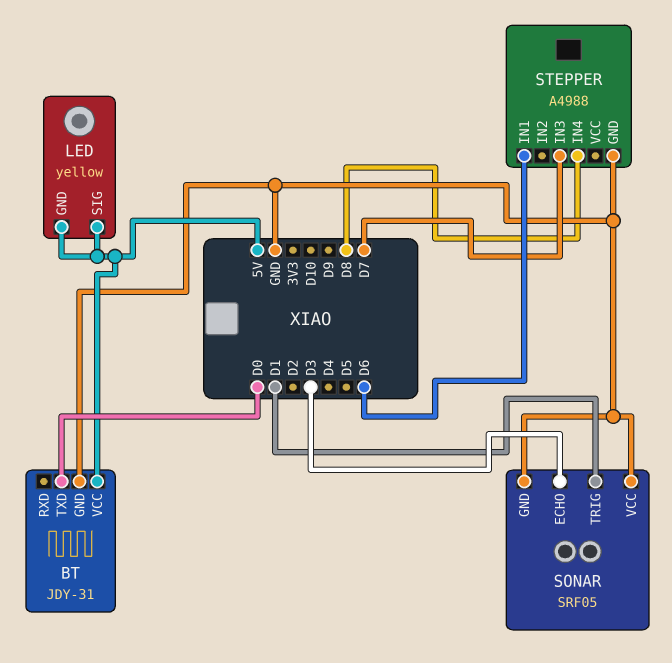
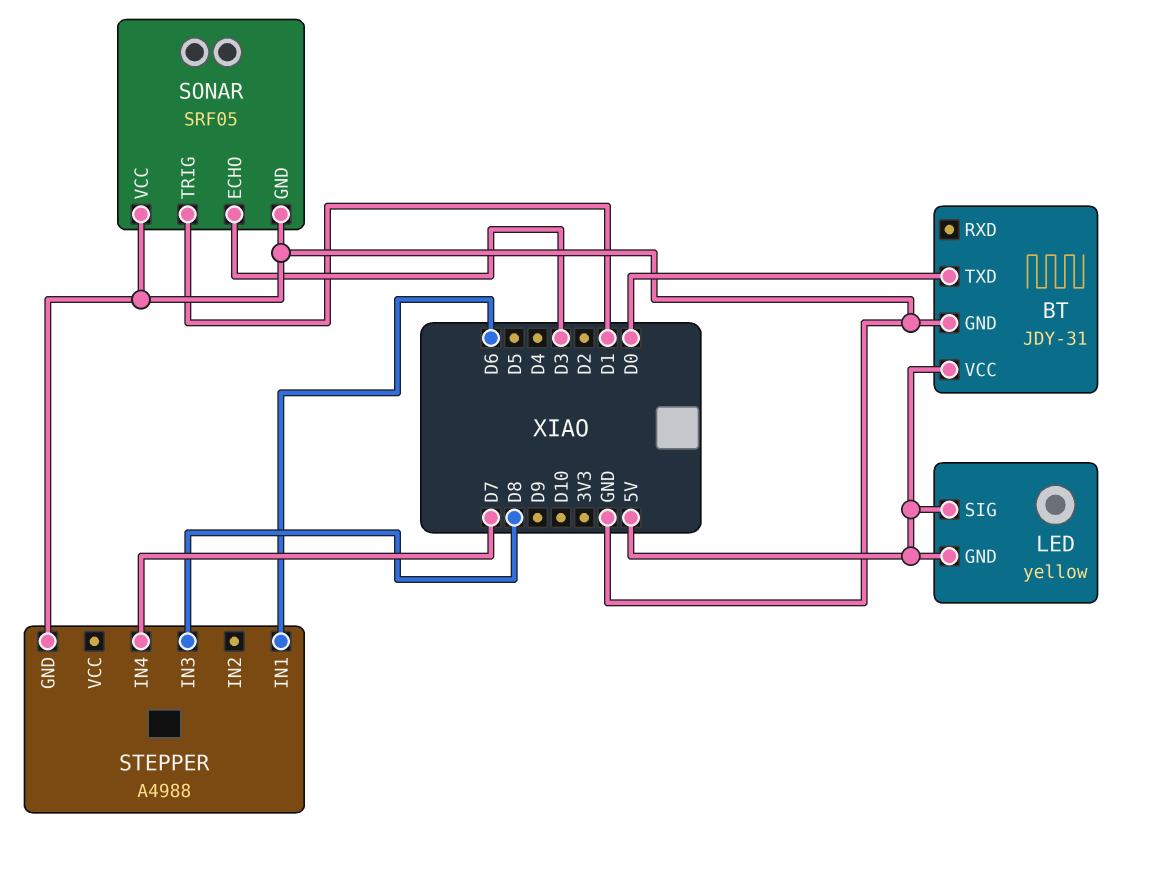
STEPPER pin IN3: D7 -> D8
STEPPER pin IN4: D8 -> D7

